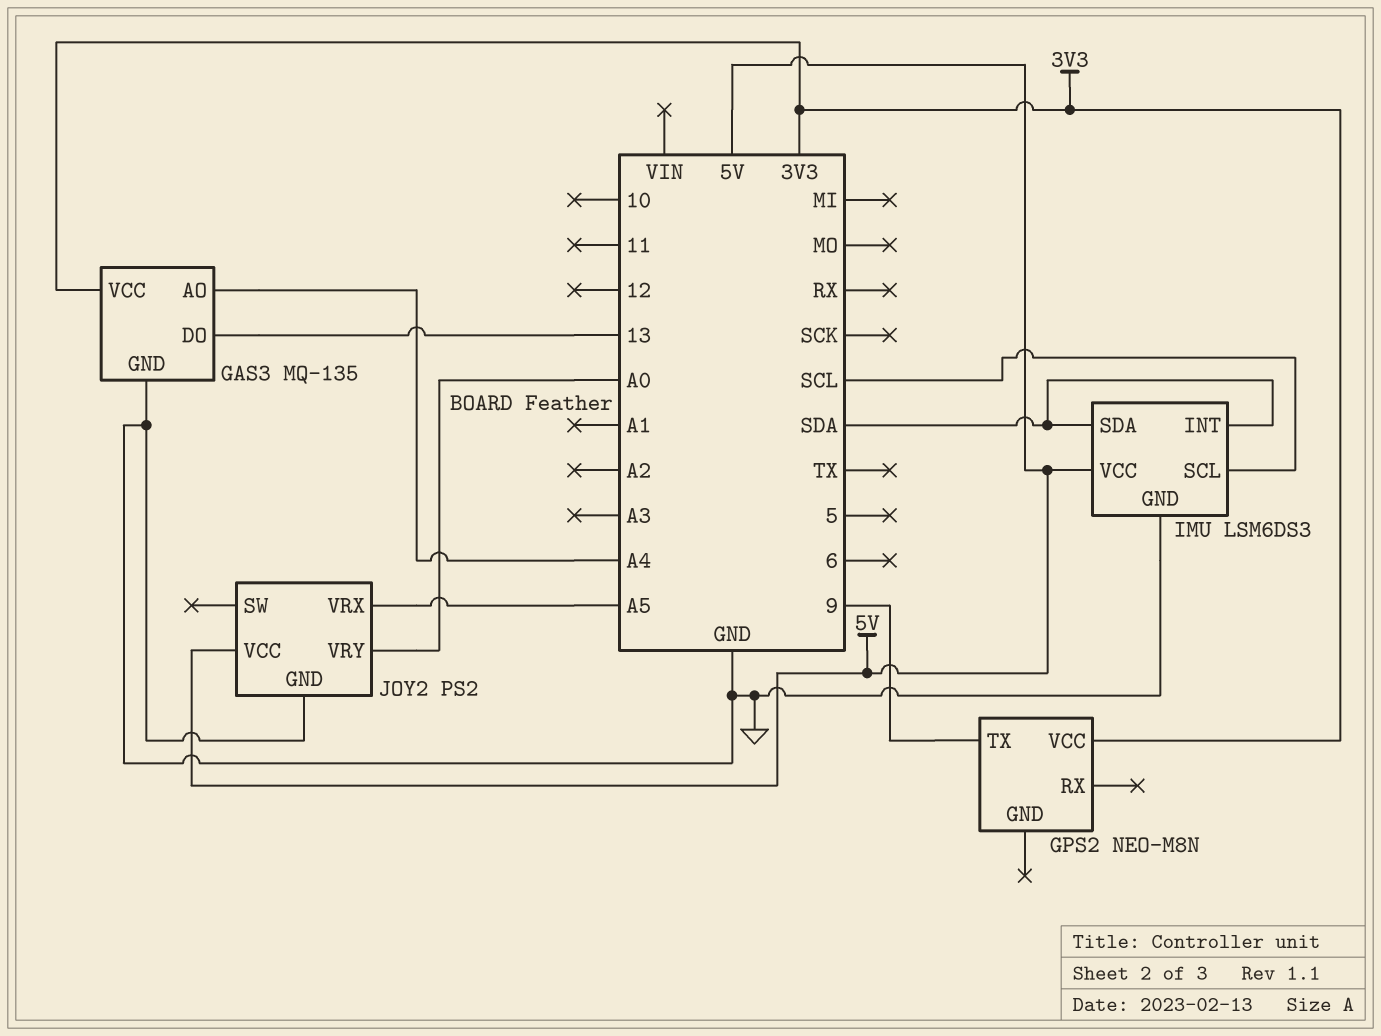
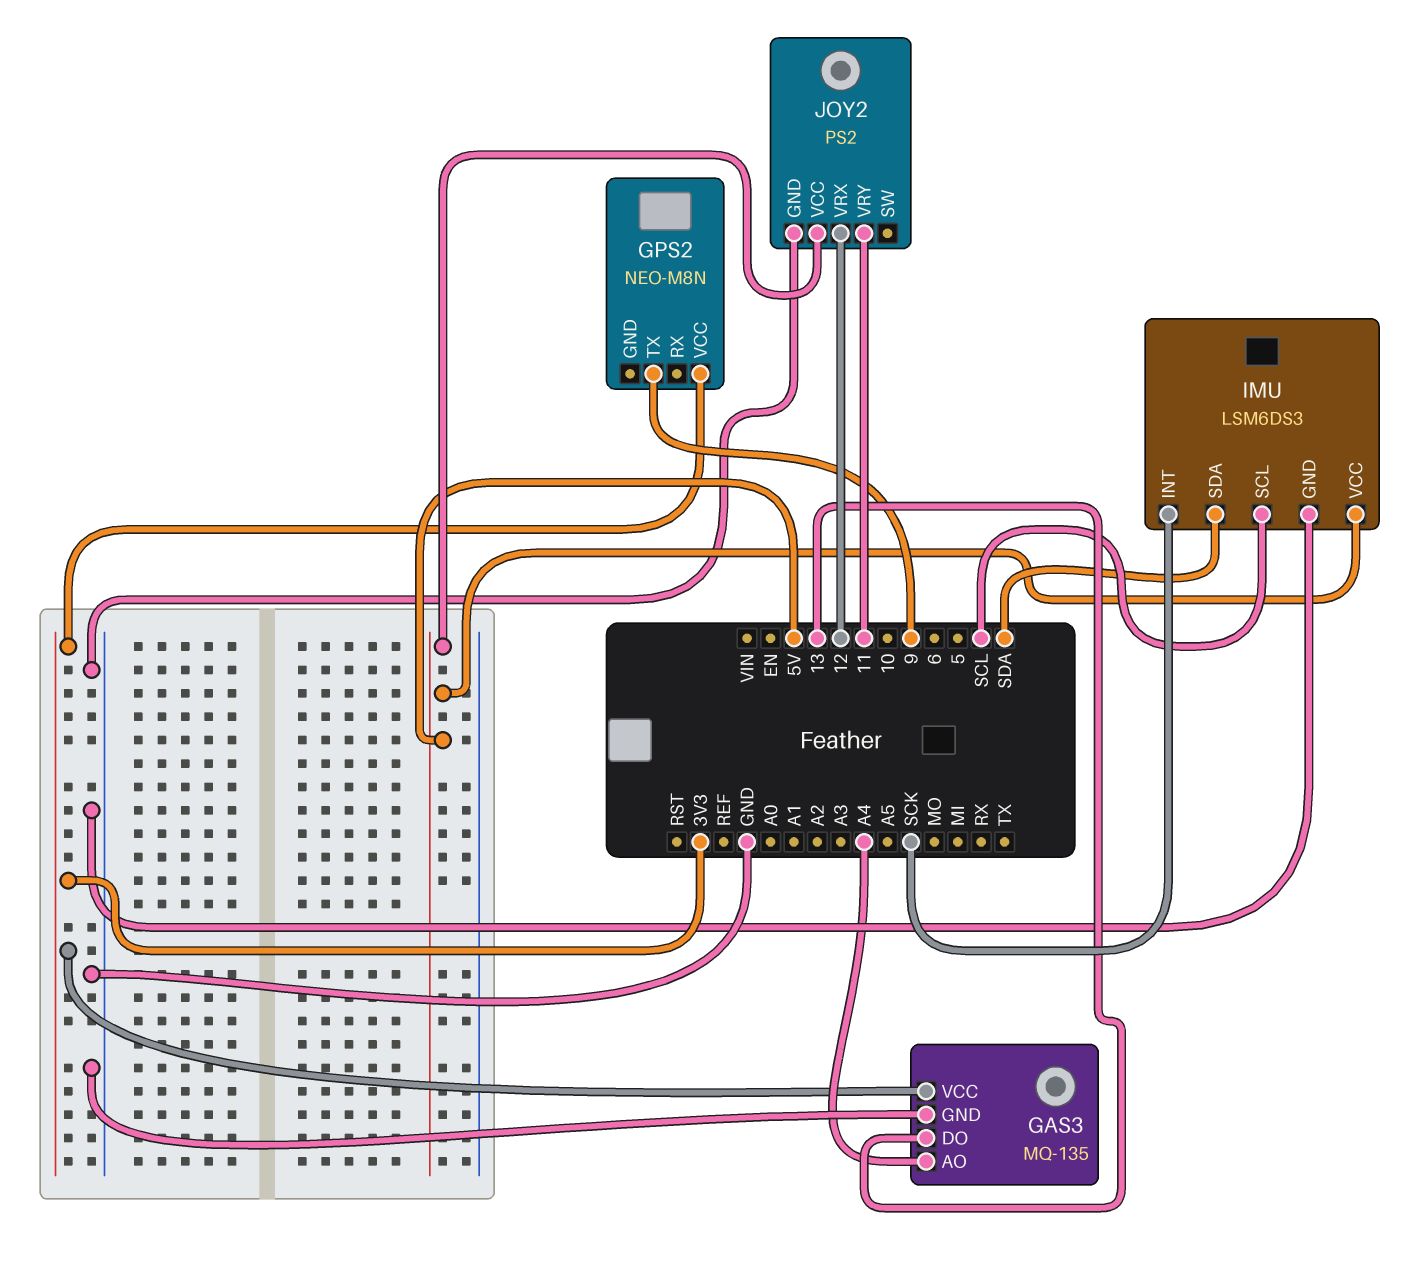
IMU pin INT: SDA -> SCK
JOY2 pin VRX: A5 -> 12
JOY2 pin VRY: A0 -> 11

